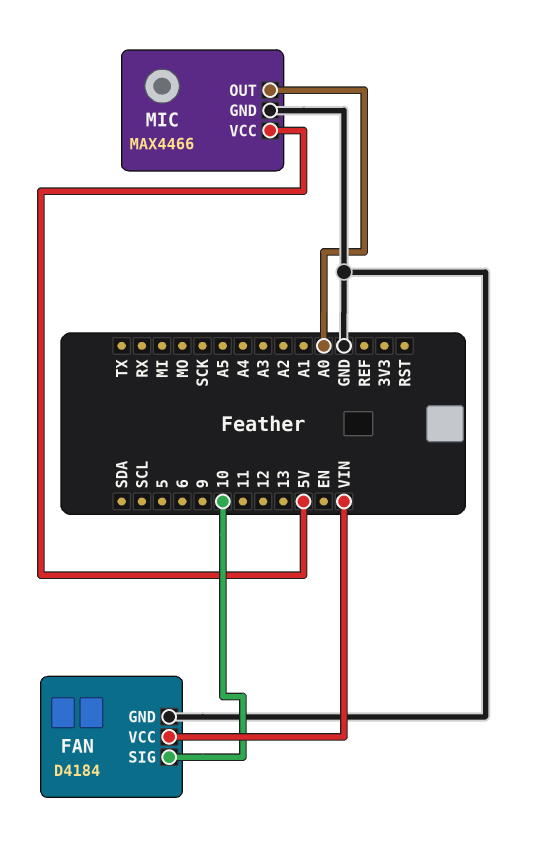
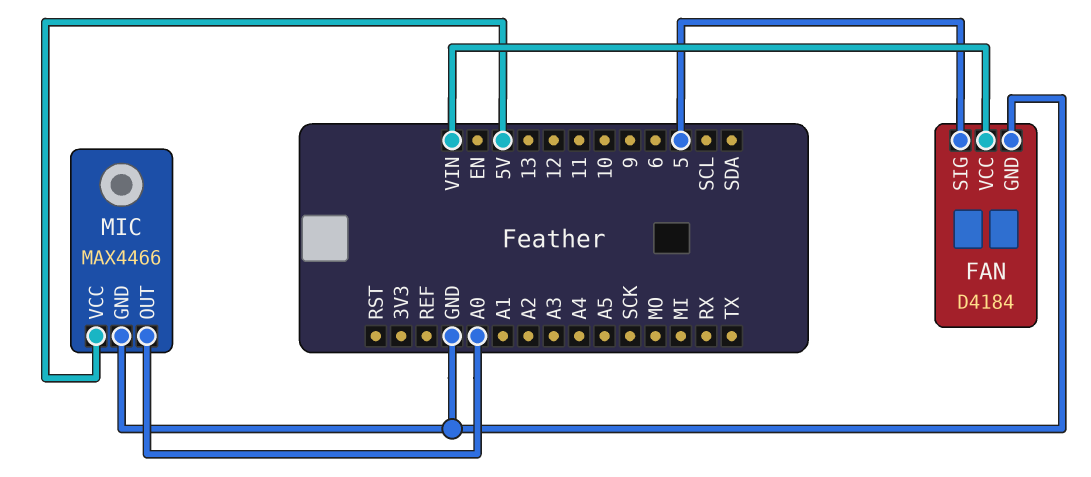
FAN pin SIG: 10 -> 5

